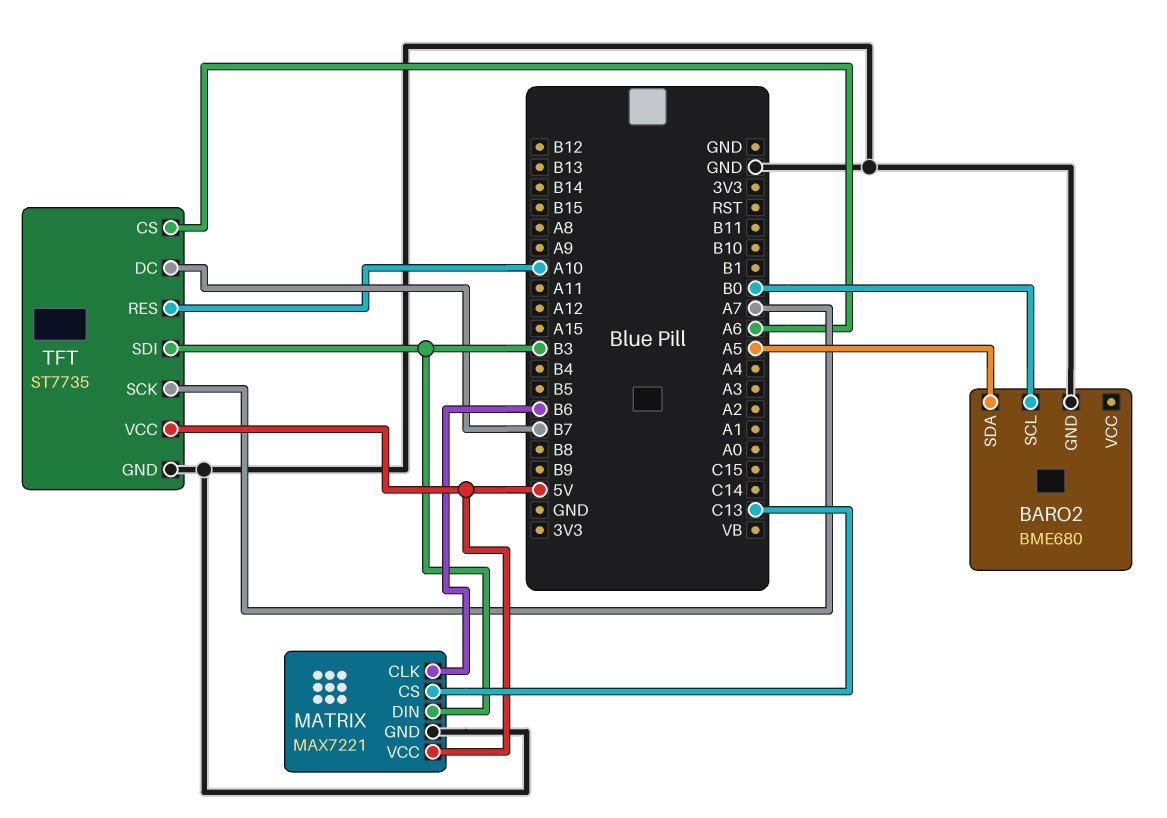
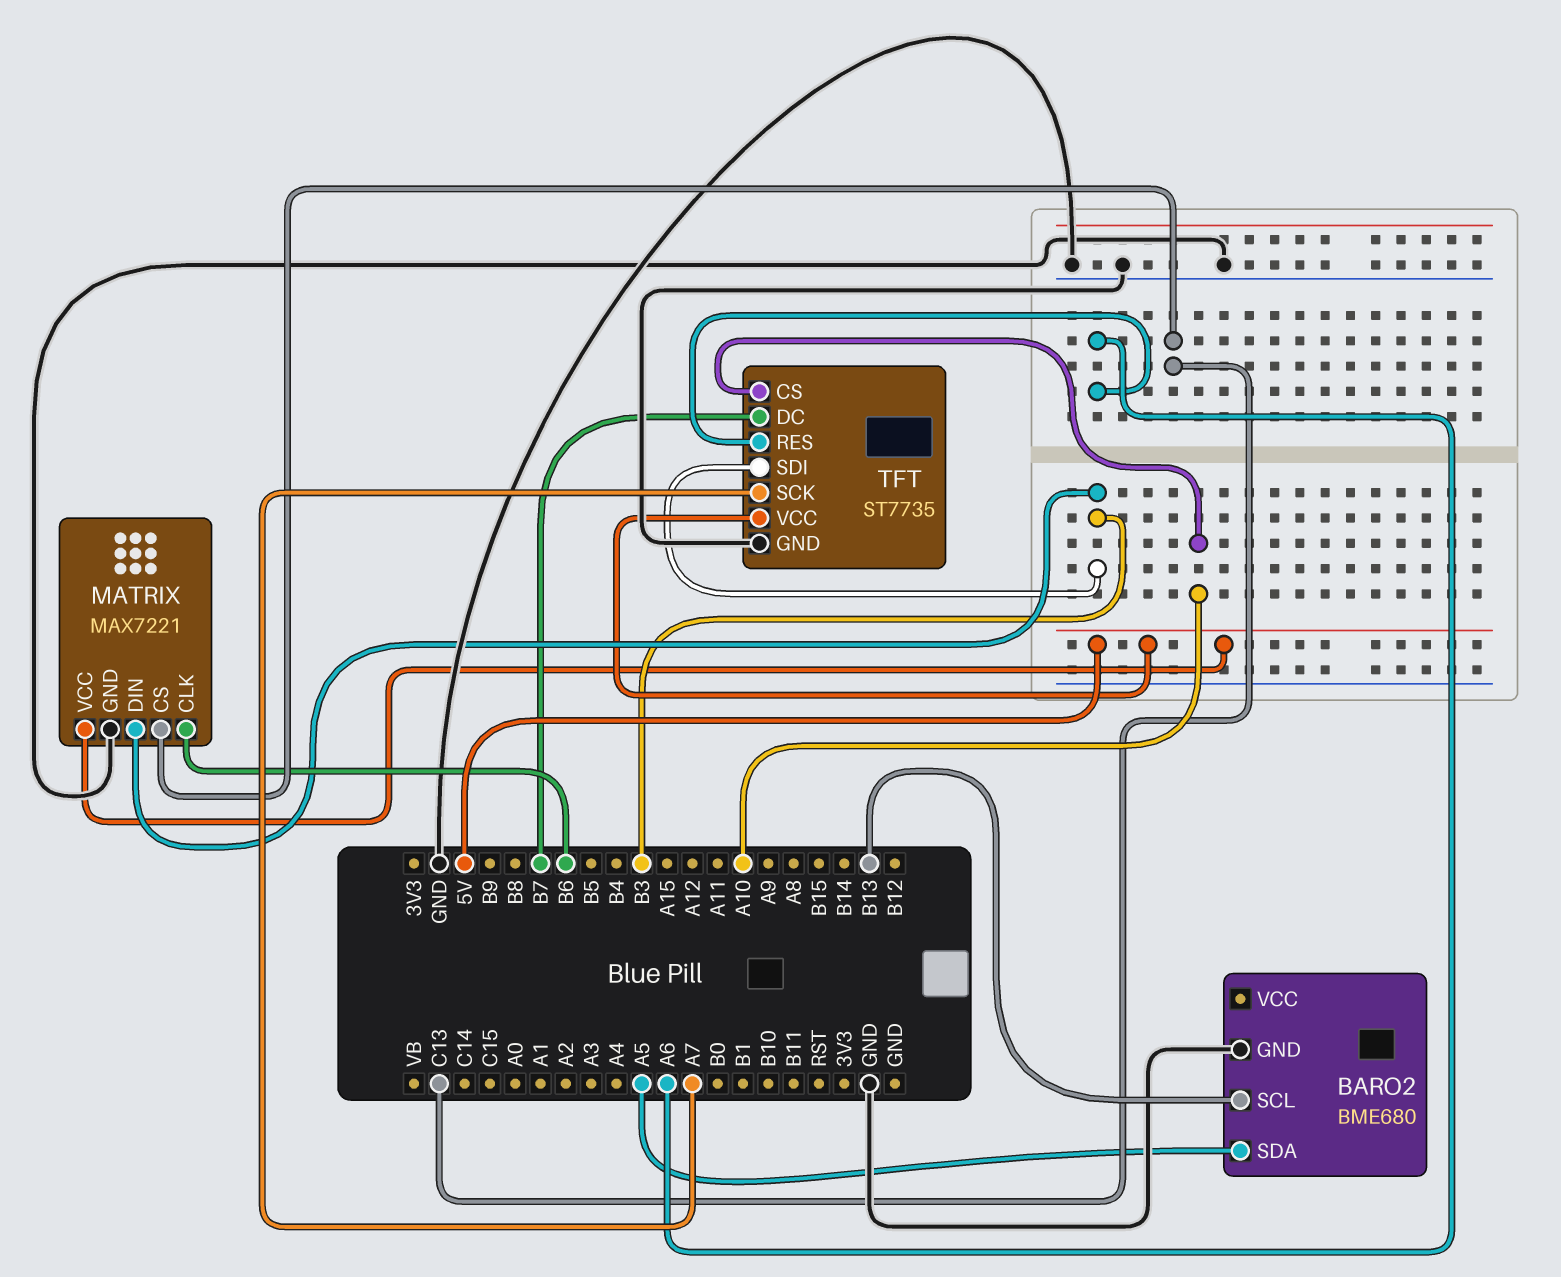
BARO2 pin SCL: B0 -> B13
TFT pin CS: A6 -> A10
TFT pin RES: A10 -> A6

